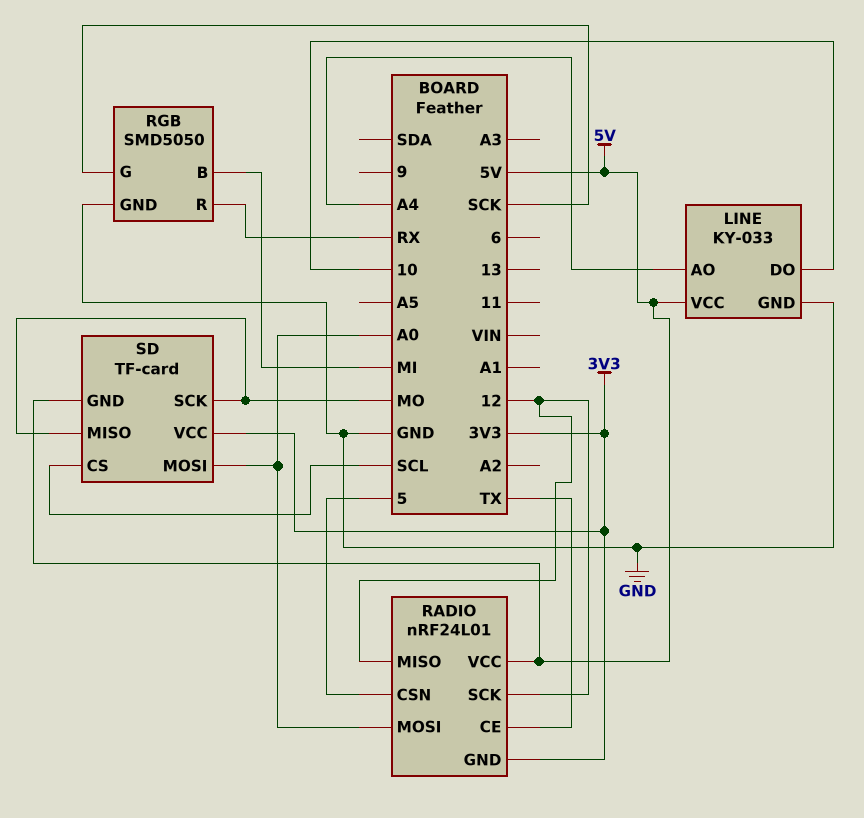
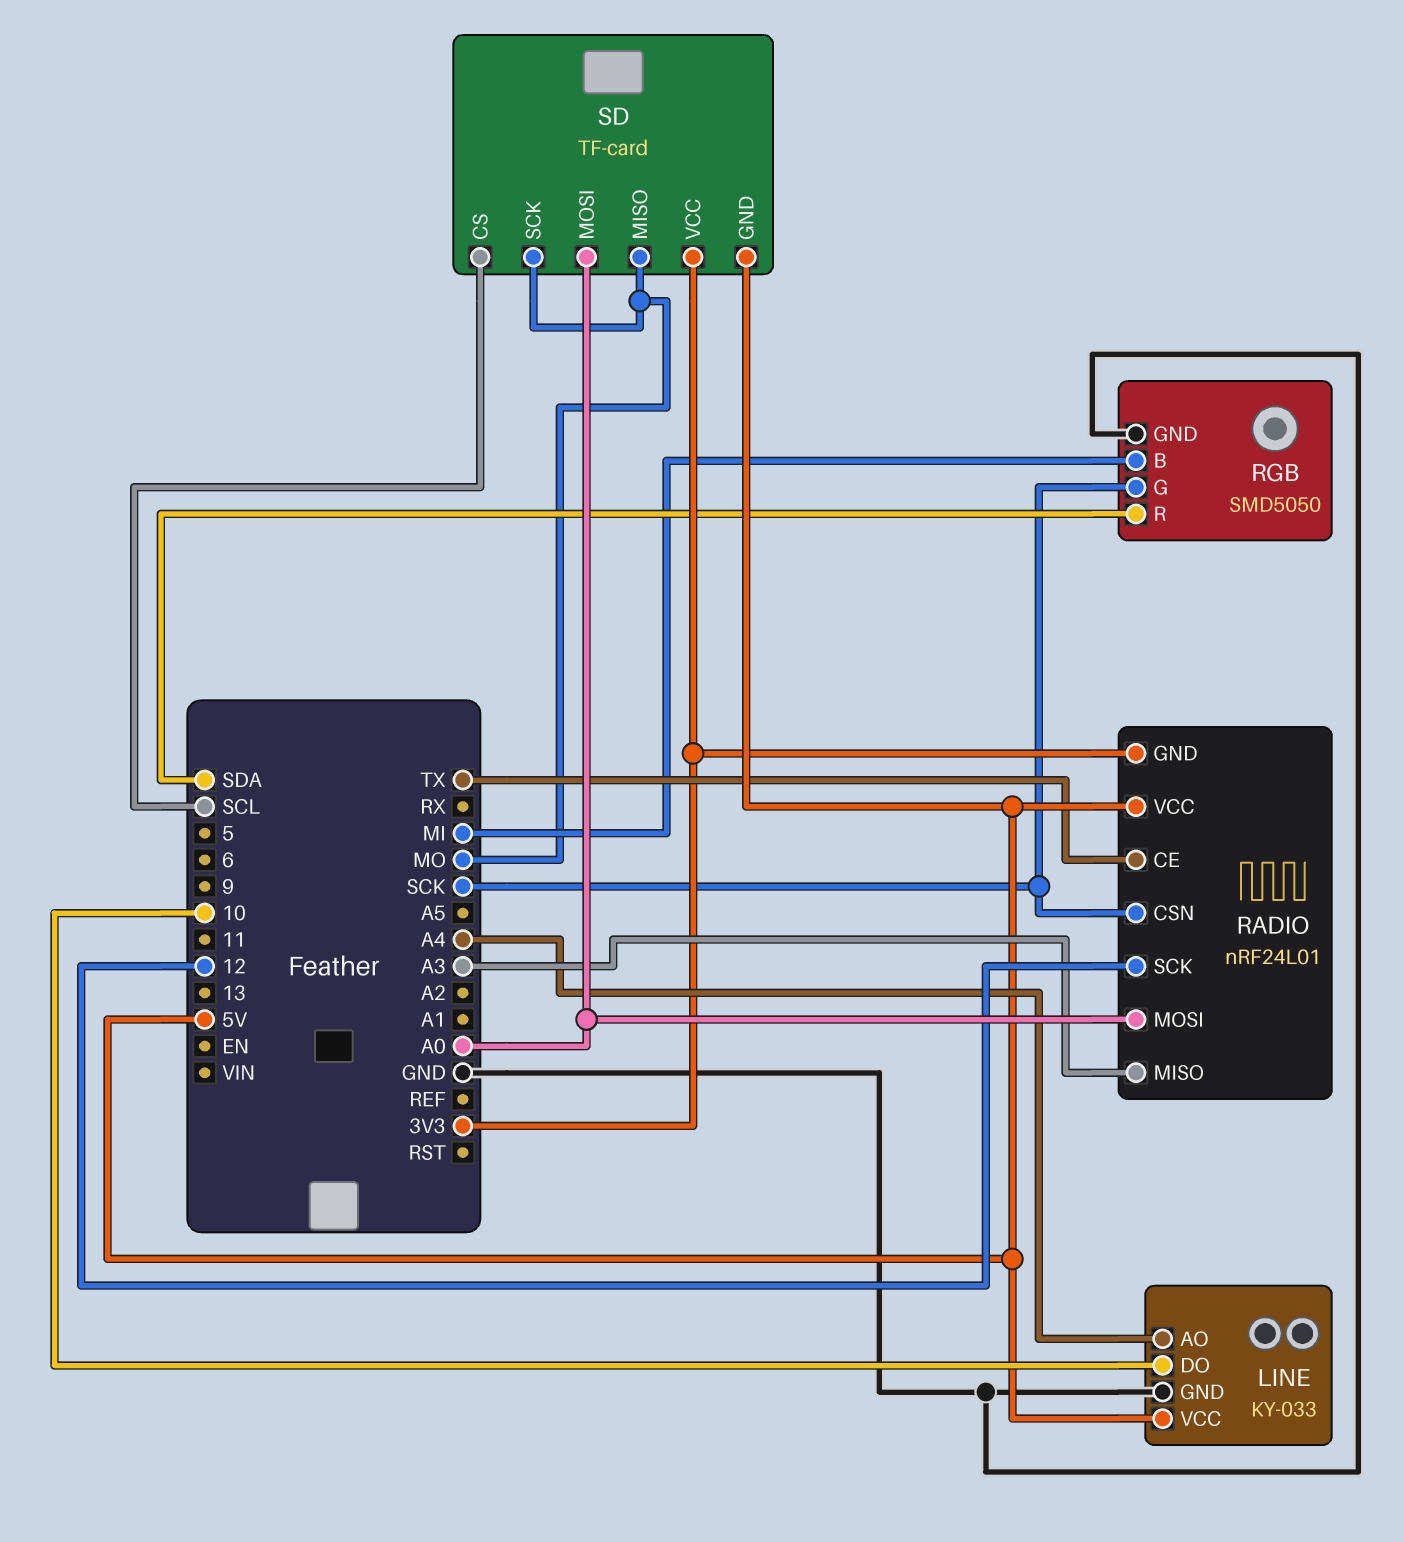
RADIO pin CSN: 5 -> SCK
RADIO pin MISO: 12 -> A3
RGB pin R: RX -> SDA

